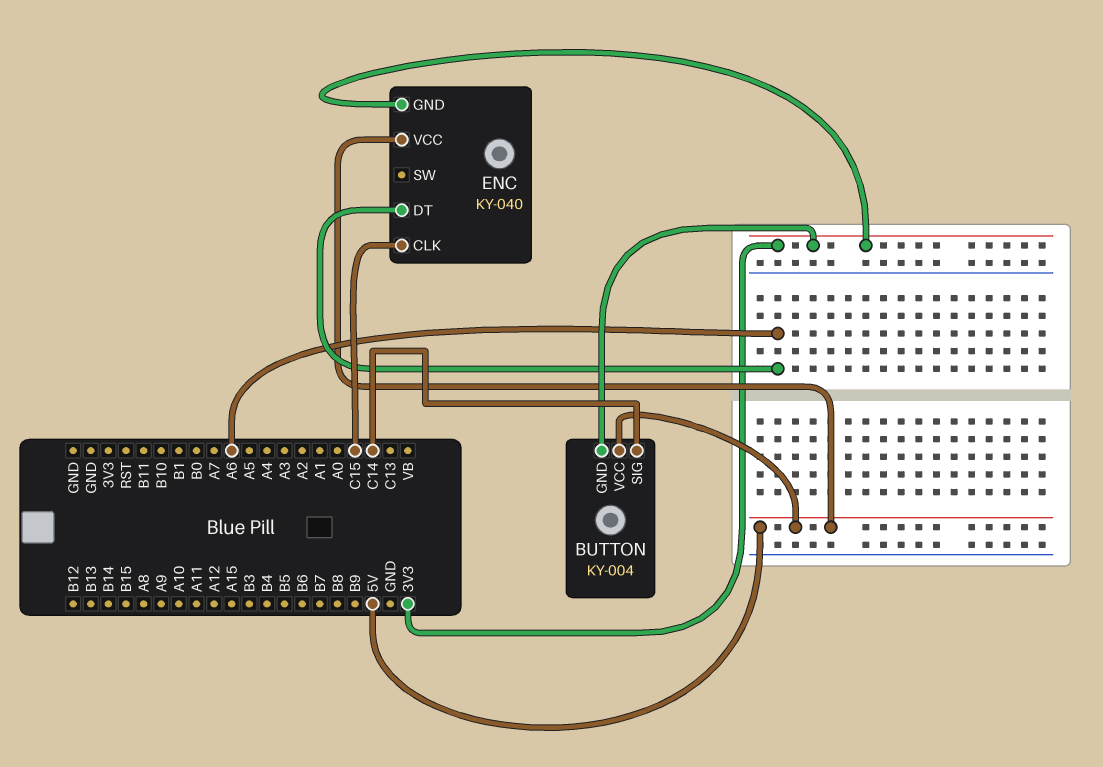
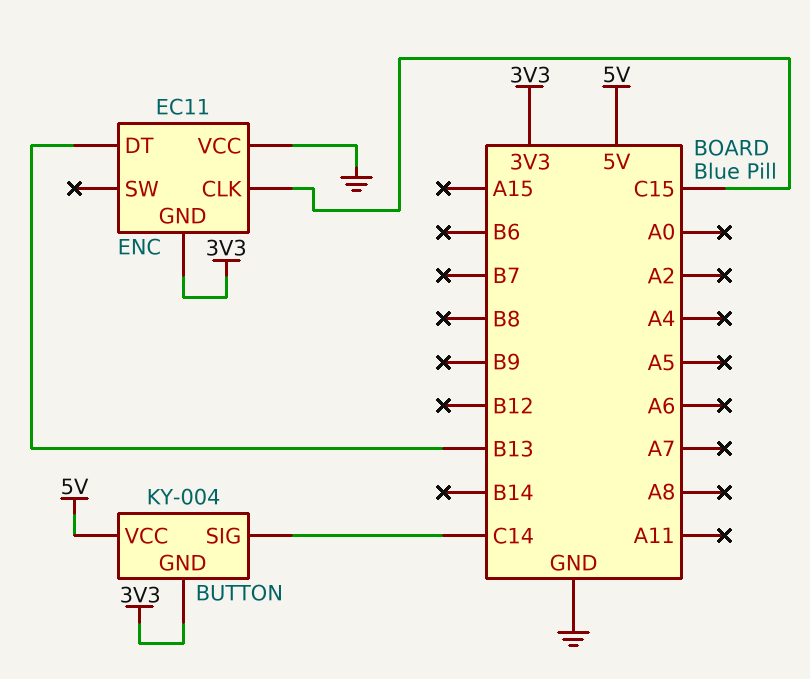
ENC: KY-040 -> EC11
ENC pin DT: A6 -> B13
ENC pin VCC: 5V -> GND

